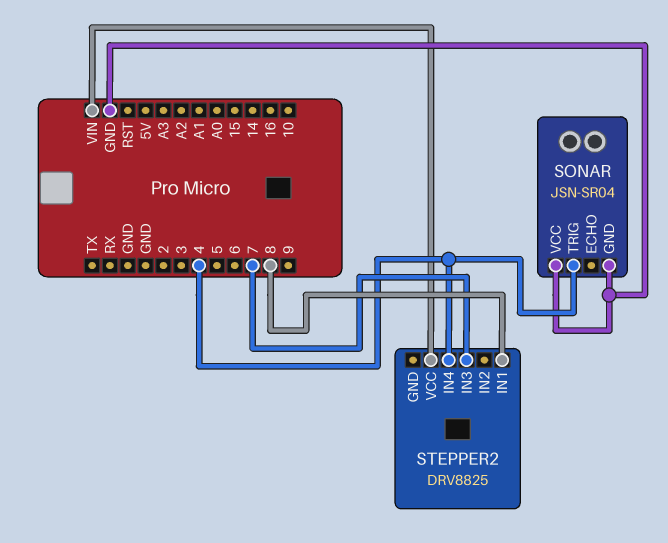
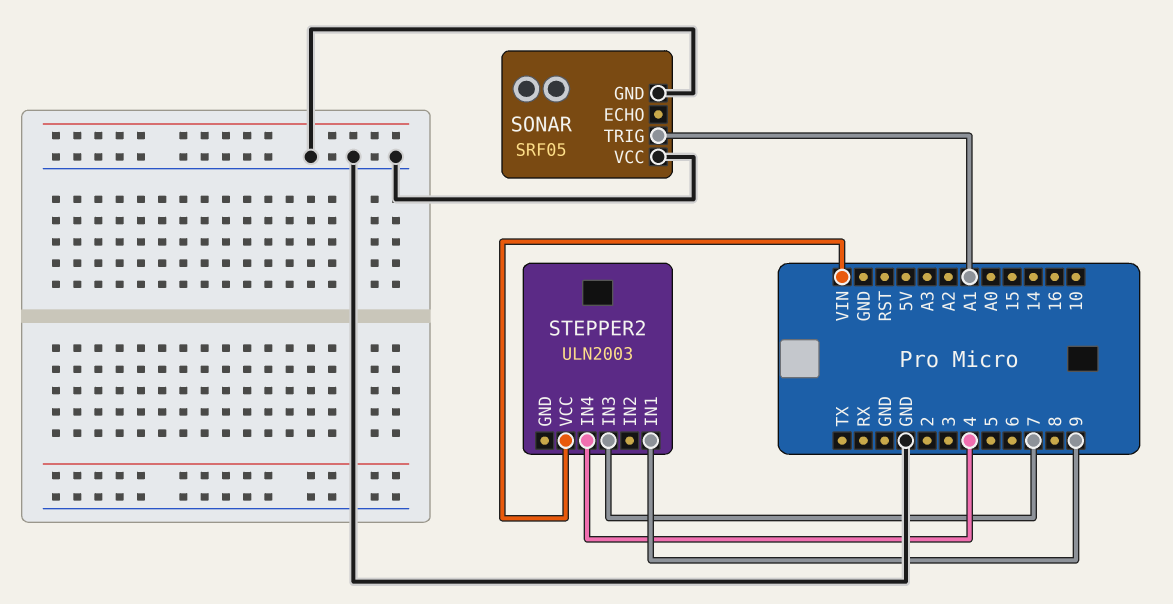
SONAR: JSN-SR04 -> SRF05
SONAR pin TRIG: 4 -> A1
STEPPER2: DRV8825 -> ULN2003
STEPPER2 pin IN1: 8 -> 9

